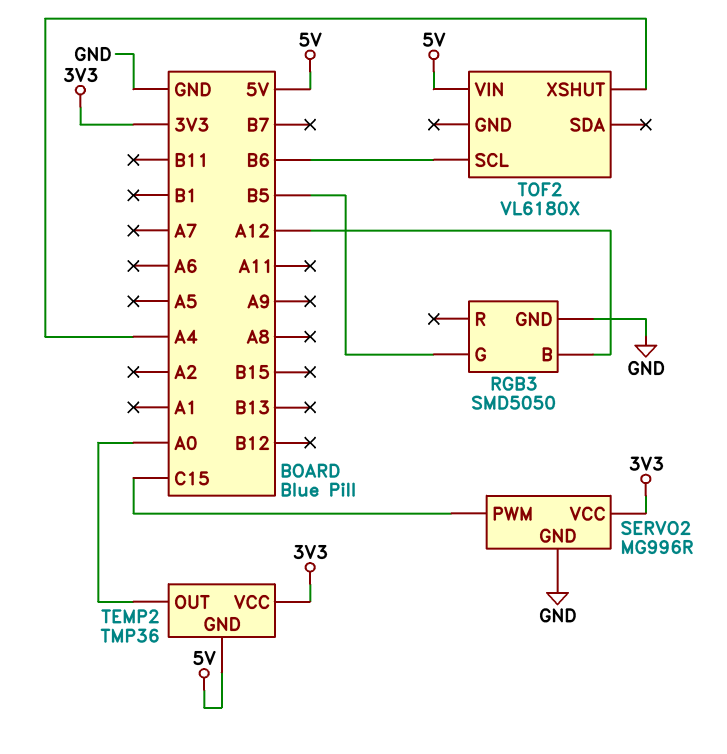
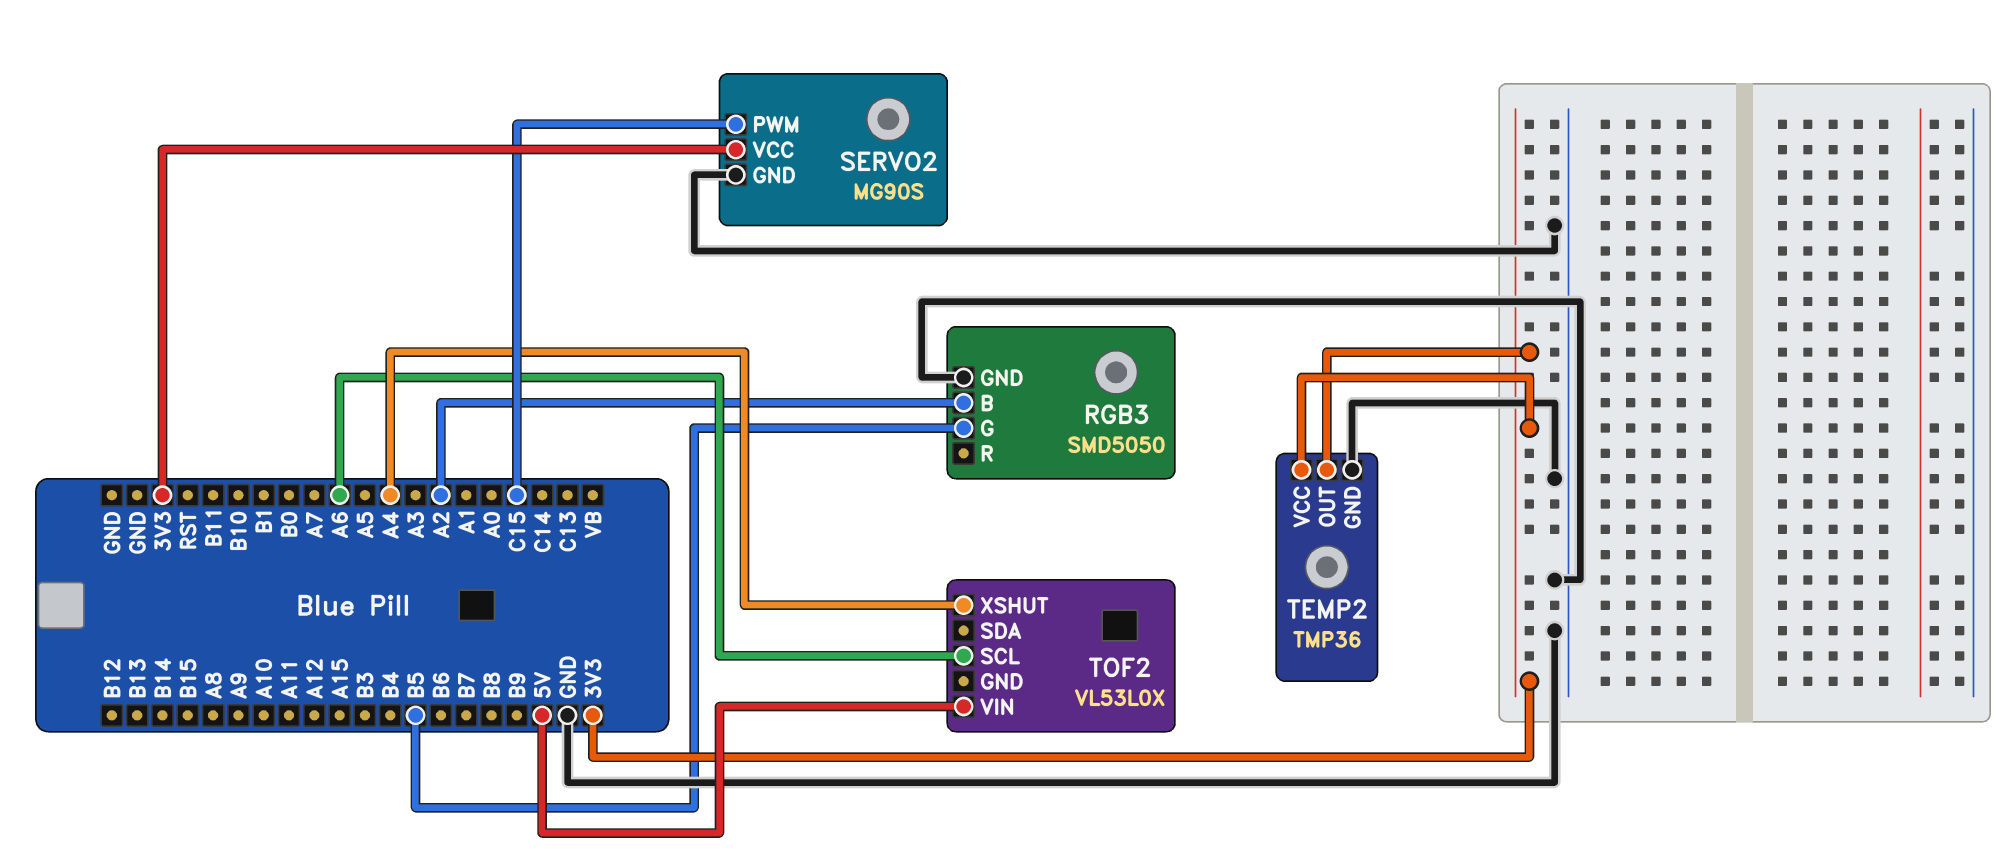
RGB3 pin B: A12 -> A2
SERVO2: MG996R -> MG90S
TEMP2 pin GND: 5V -> GND
TEMP2 pin OUT: A0 -> 3V3
TOF2: VL6180X -> VL53L0X
TOF2 pin SCL: B6 -> A6

